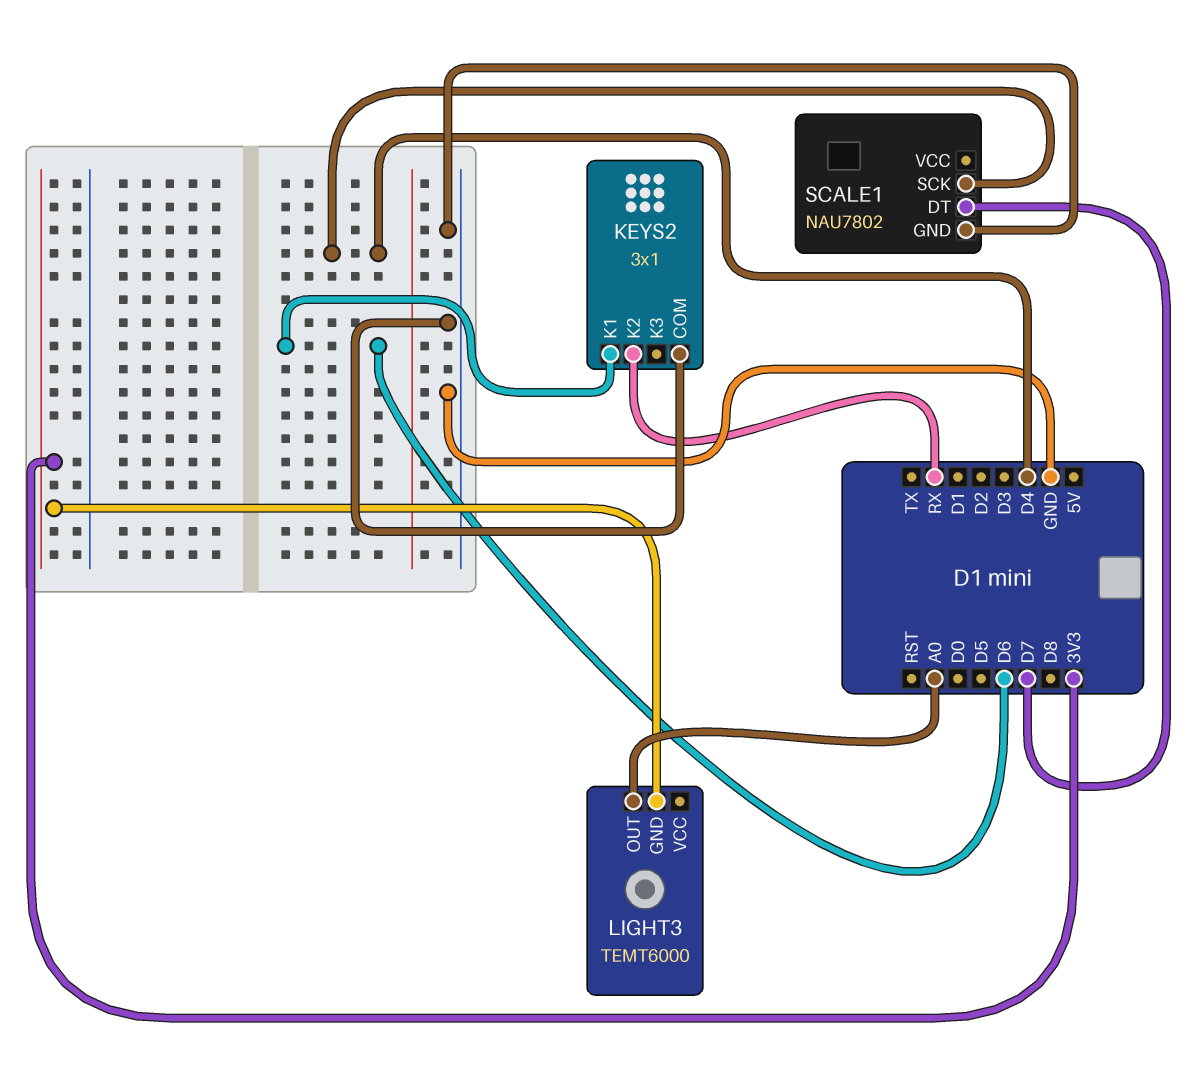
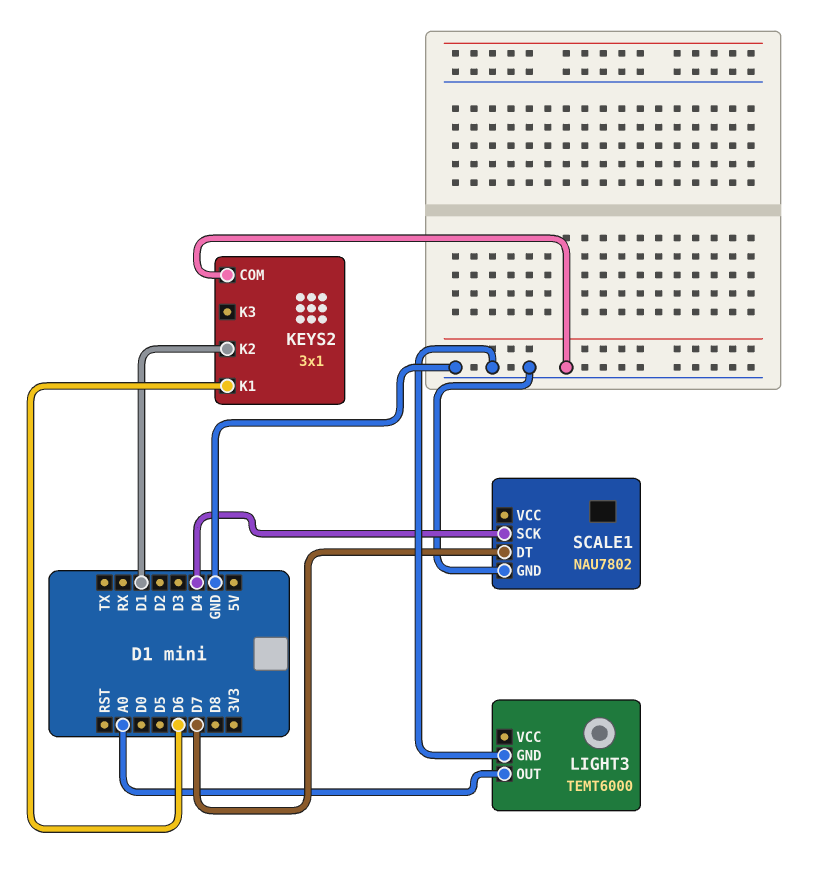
KEYS2 pin K2: RX -> D1
LIGHT3 pin GND: 3V3 -> GND

